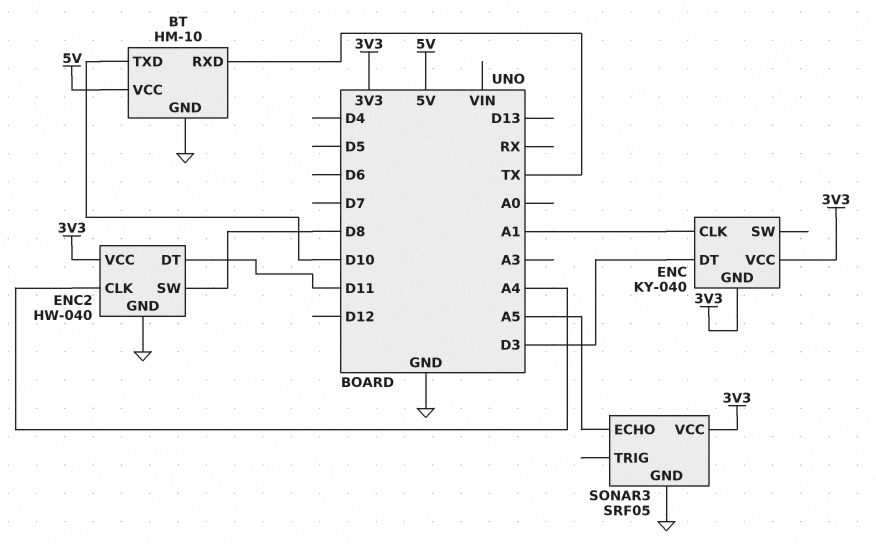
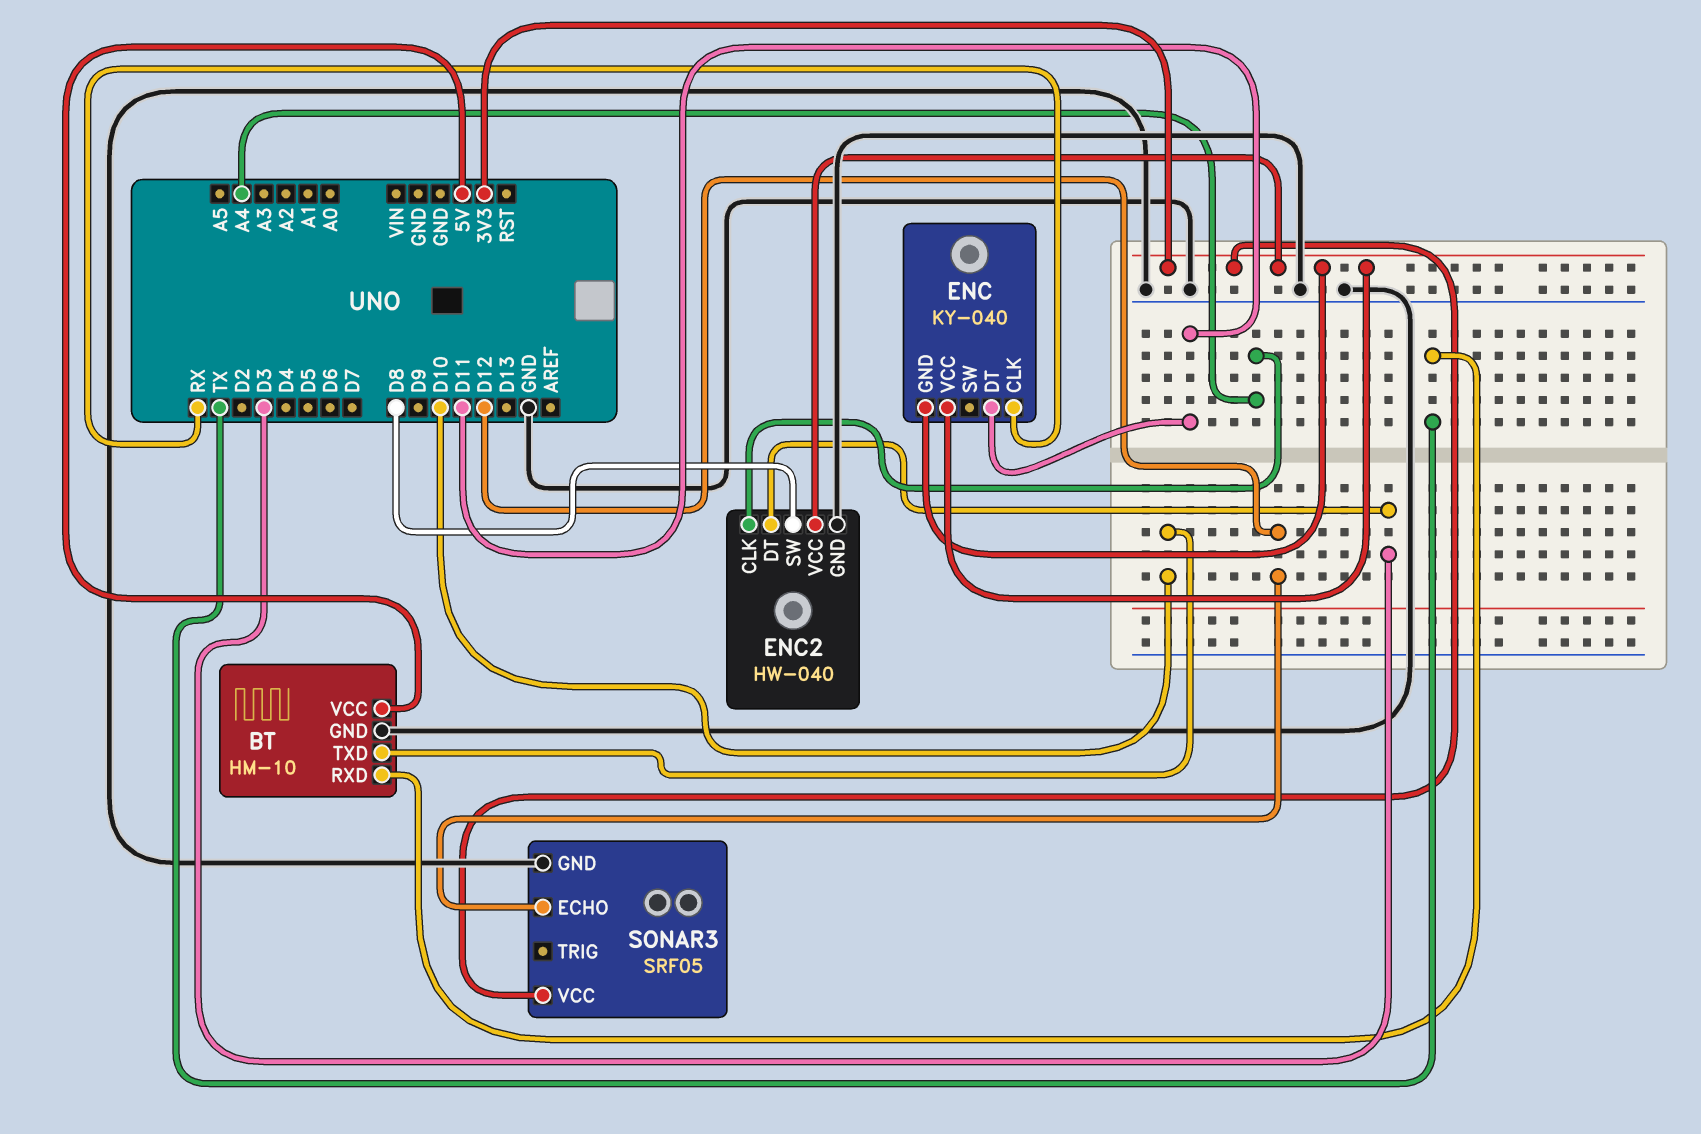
ENC pin CLK: A1 -> RX
ENC pin DT: D3 -> D11
ENC2 pin DT: D11 -> D3
SONAR3 pin ECHO: A5 -> D12

